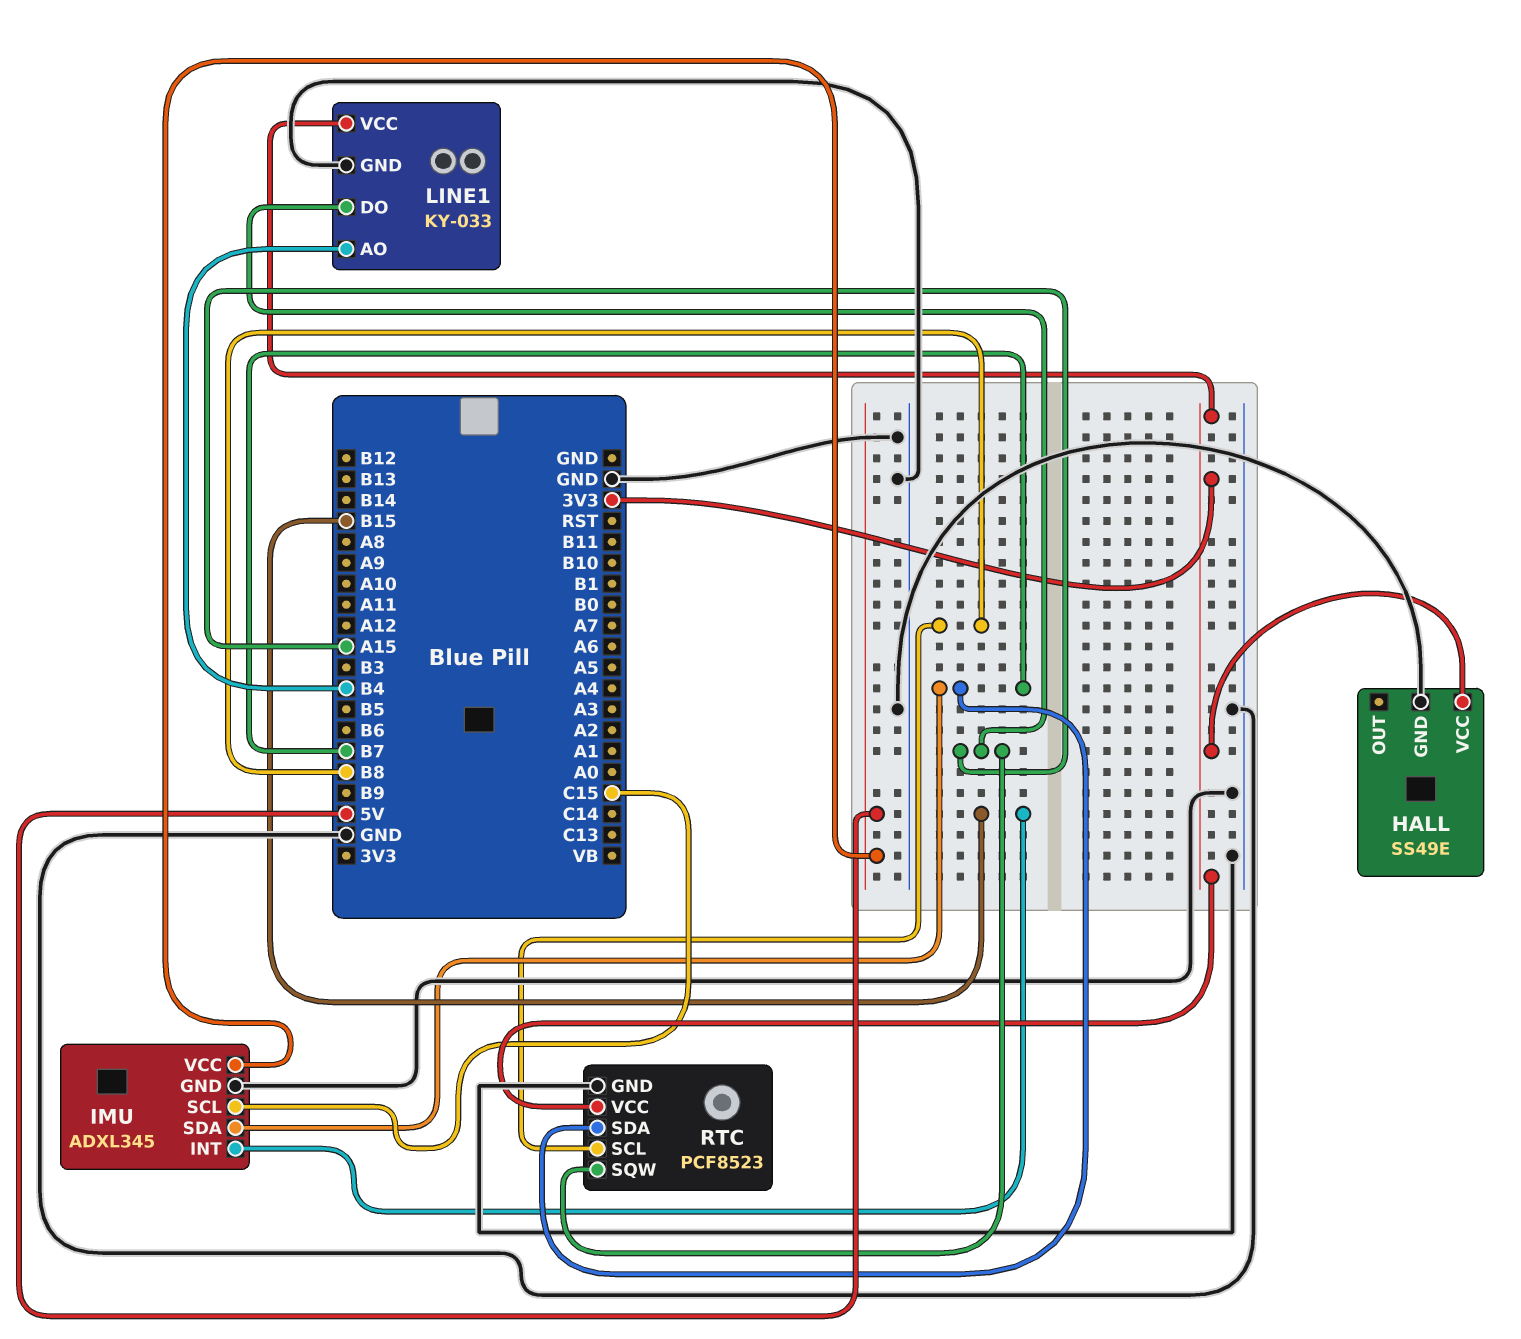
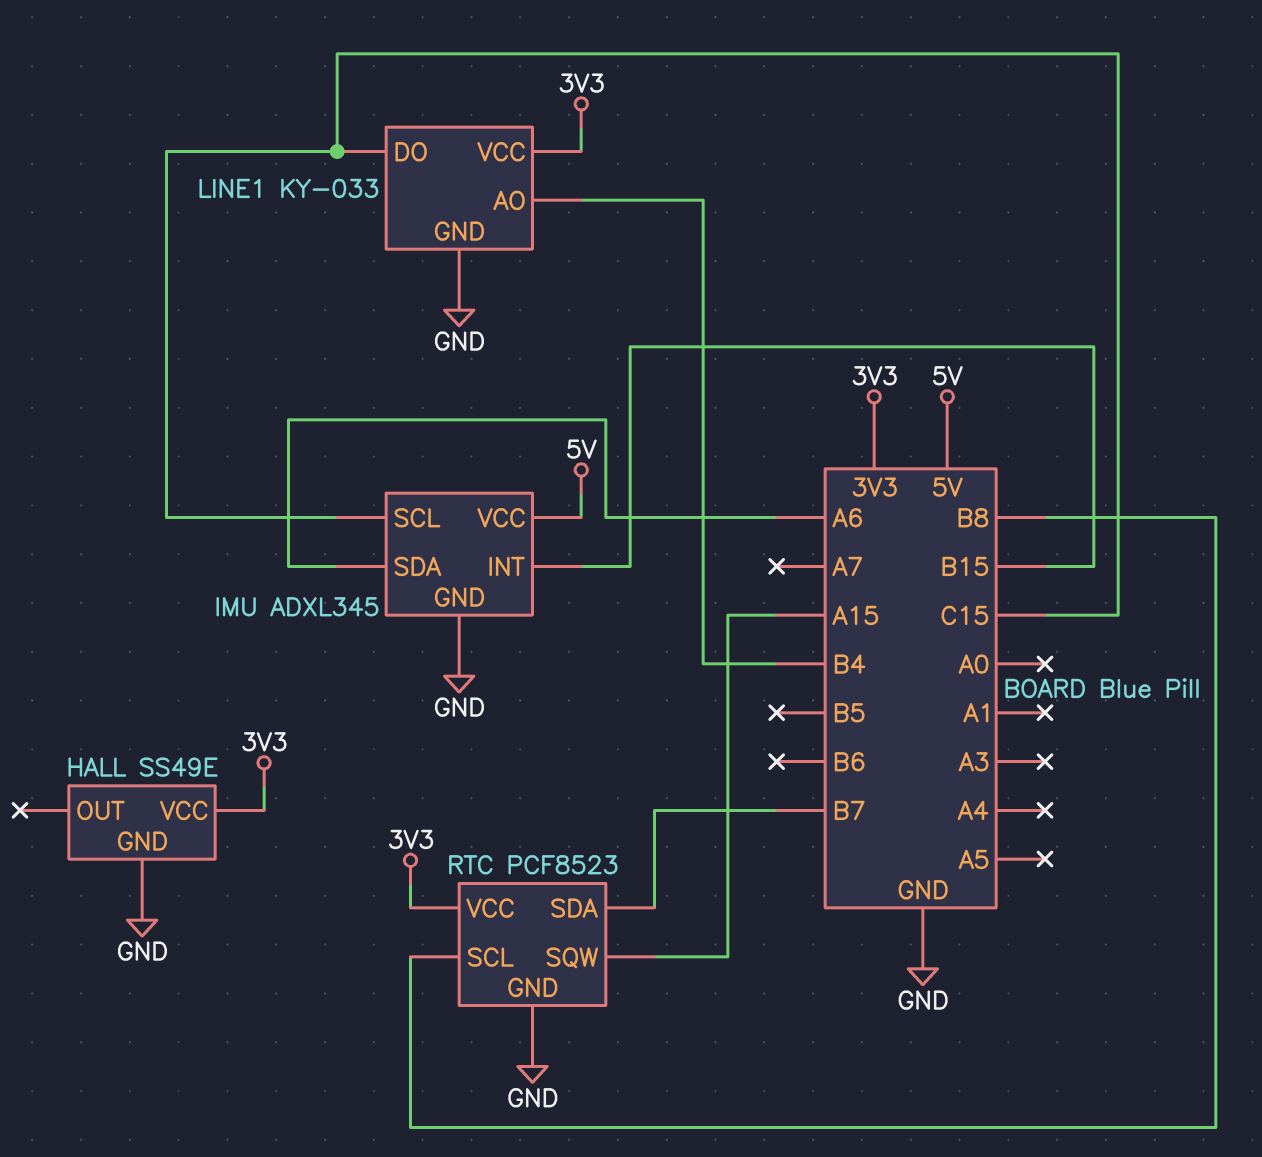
IMU pin SDA: B7 -> A6
LINE1 pin DO: A15 -> C15

